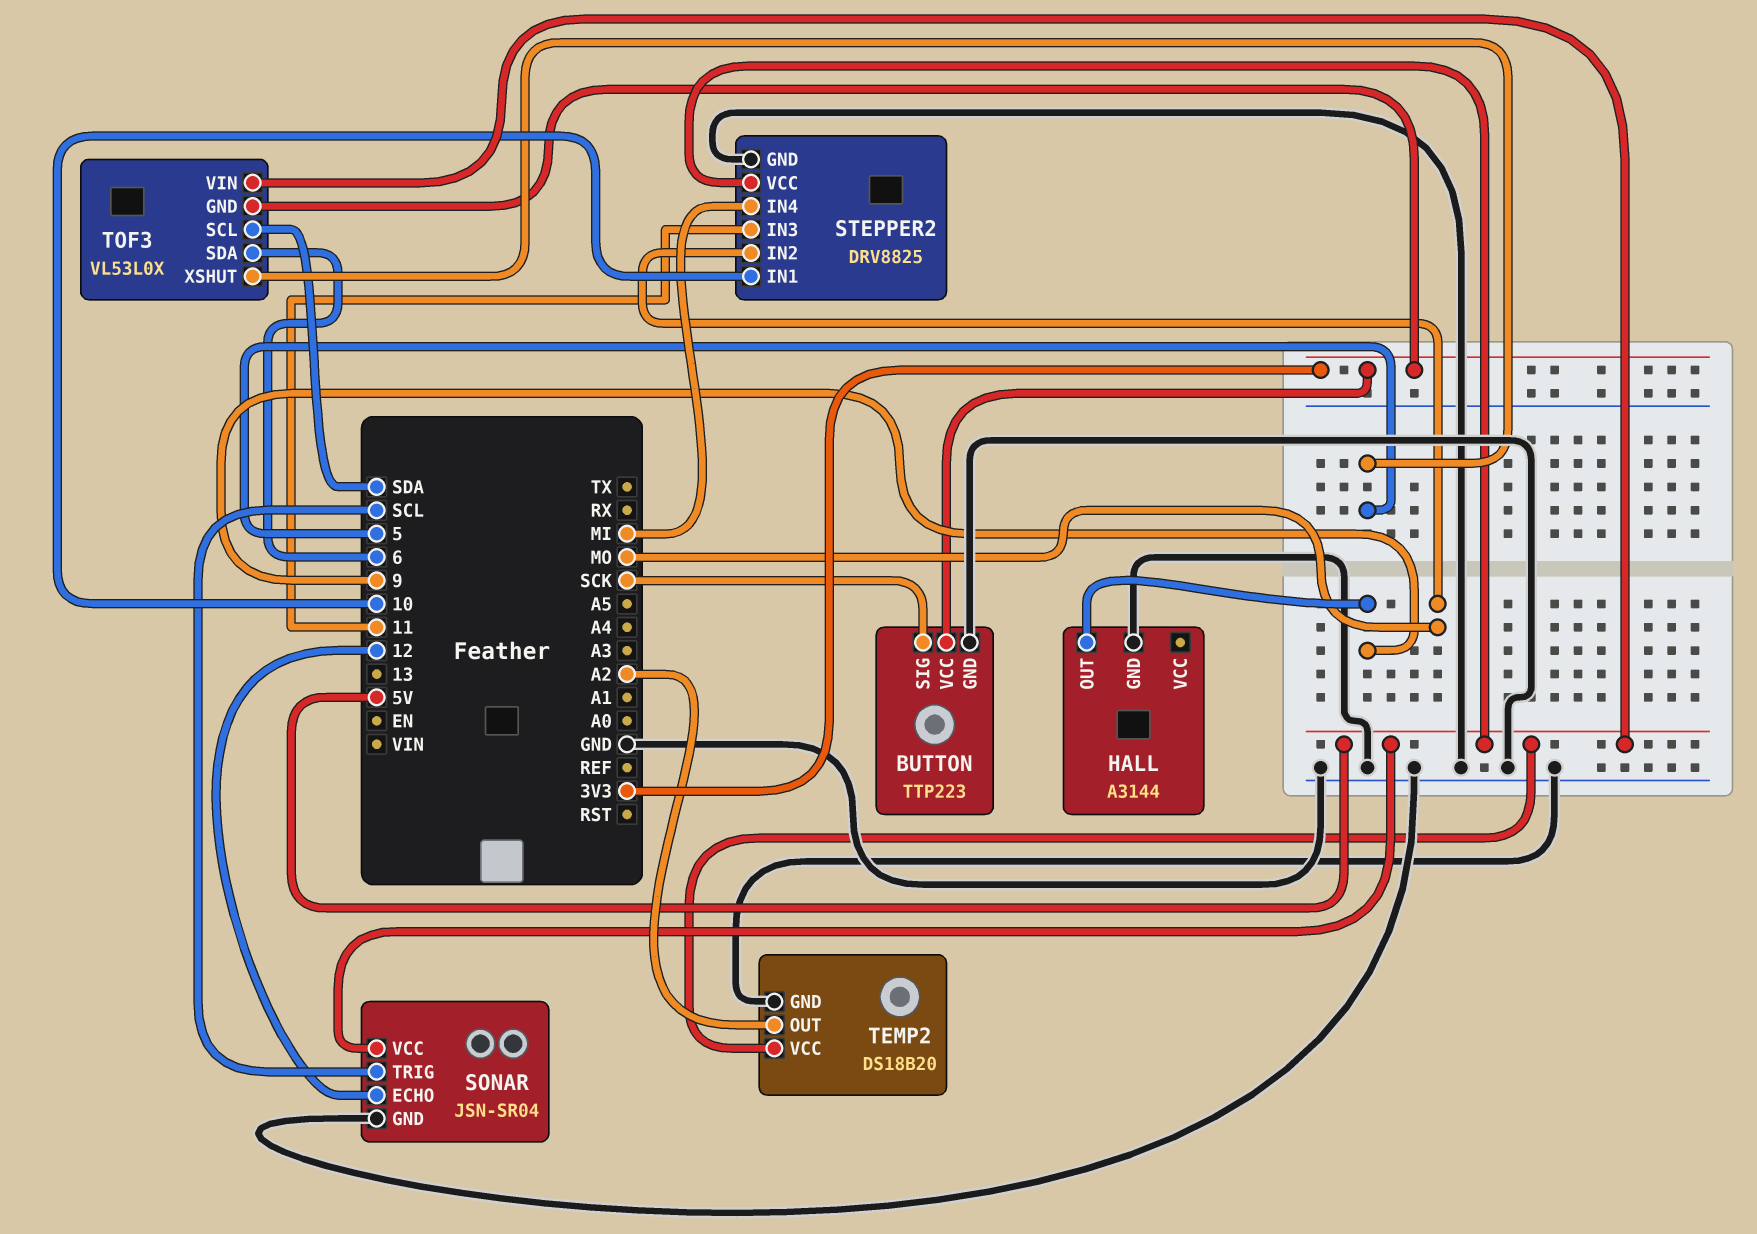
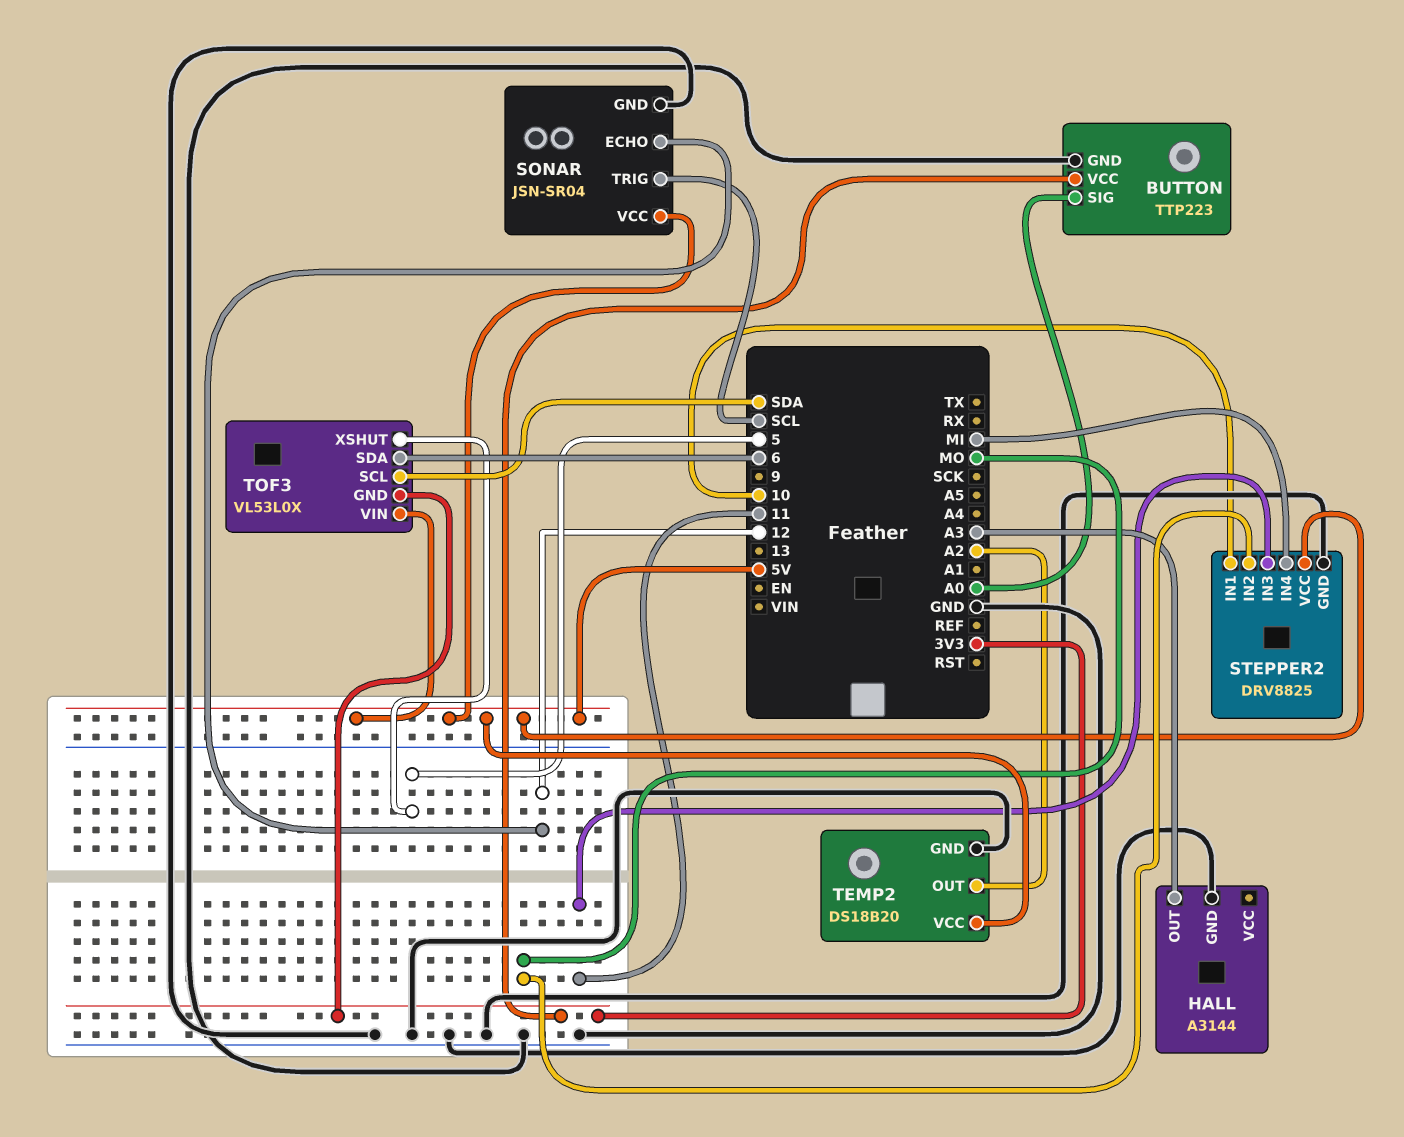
BUTTON pin SIG: SCK -> A0
HALL pin OUT: 9 -> A3

